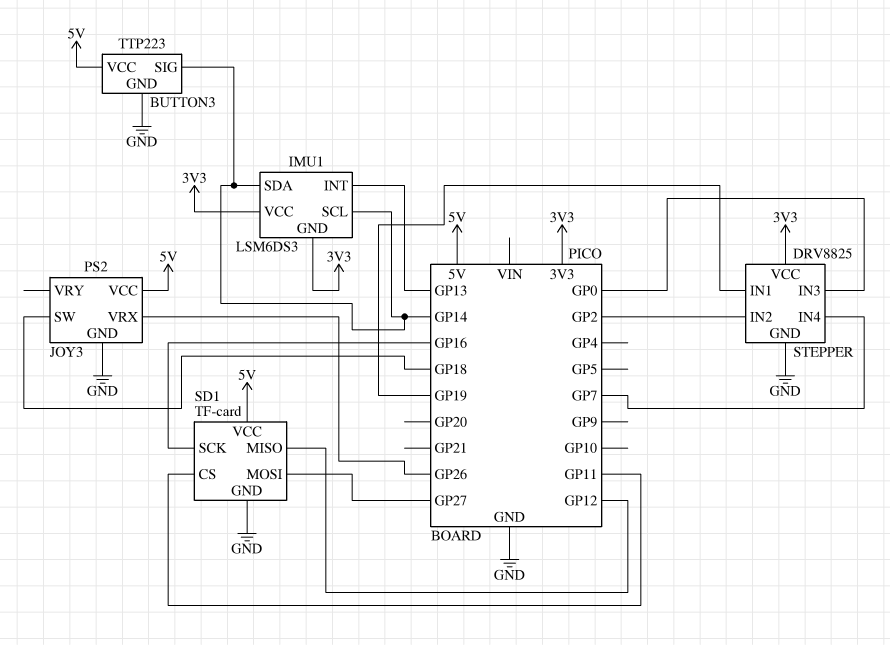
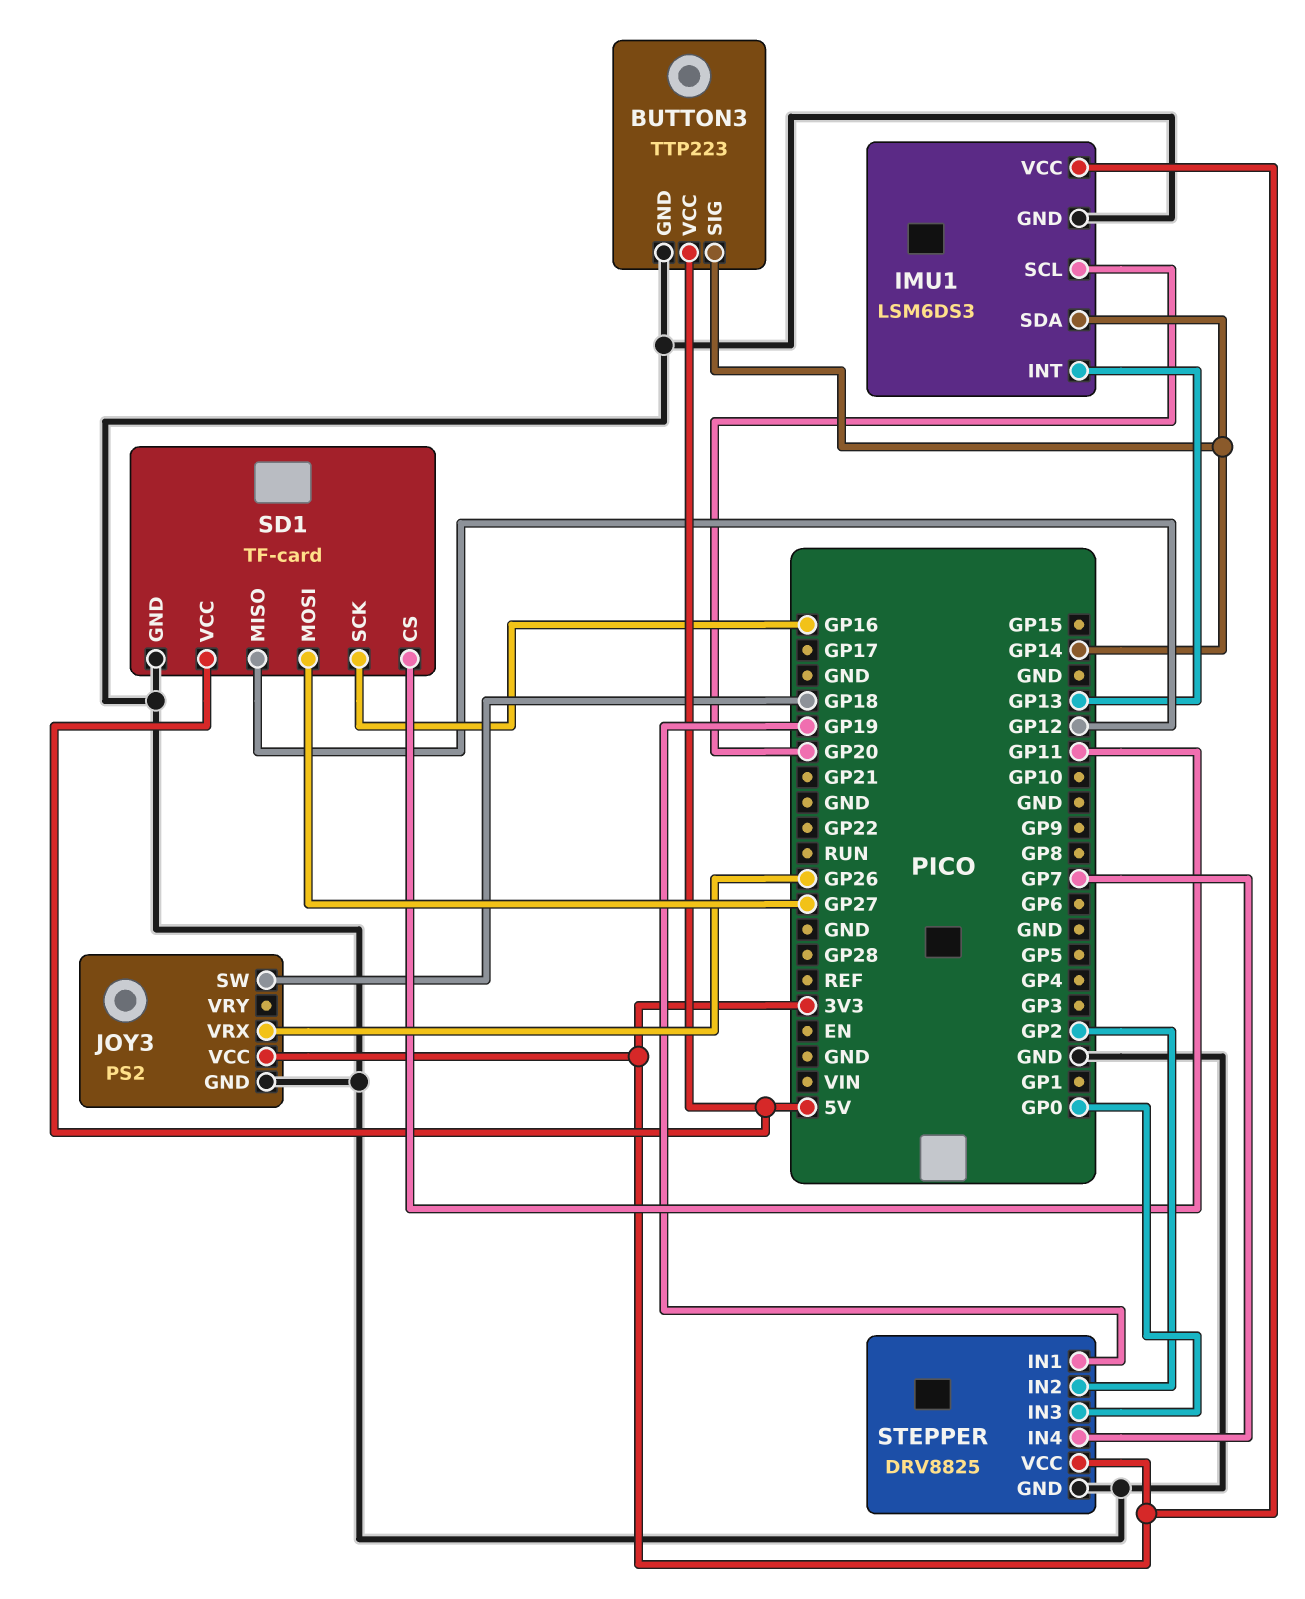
IMU1 pin GND: 3V3 -> GND
IMU1 pin SCL: GP14 -> GP20
JOY3 pin VCC: 5V -> 3V3

